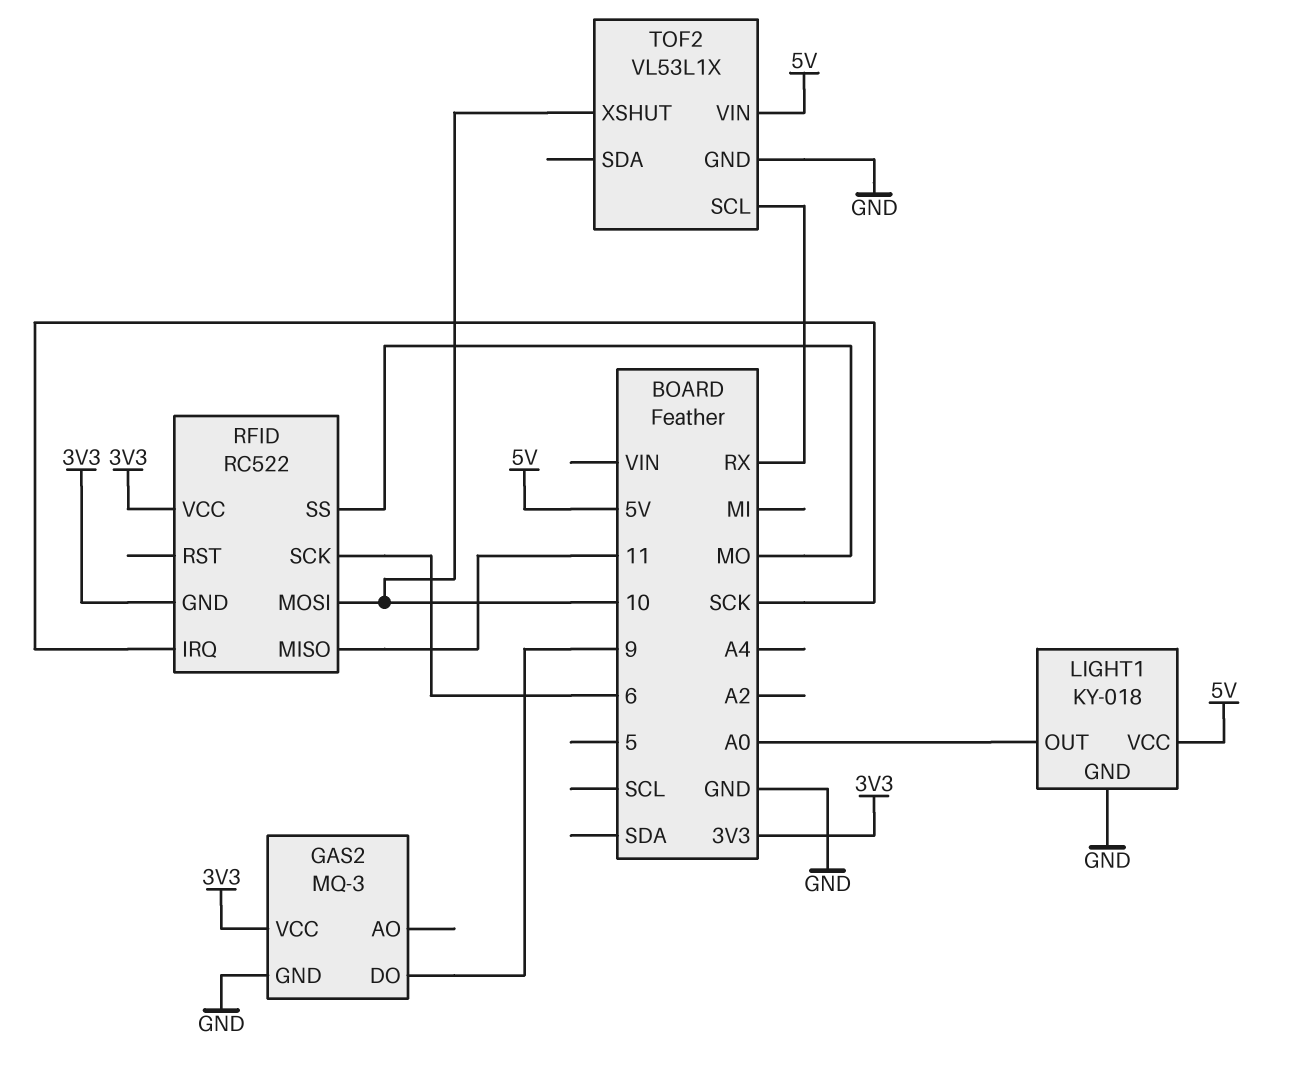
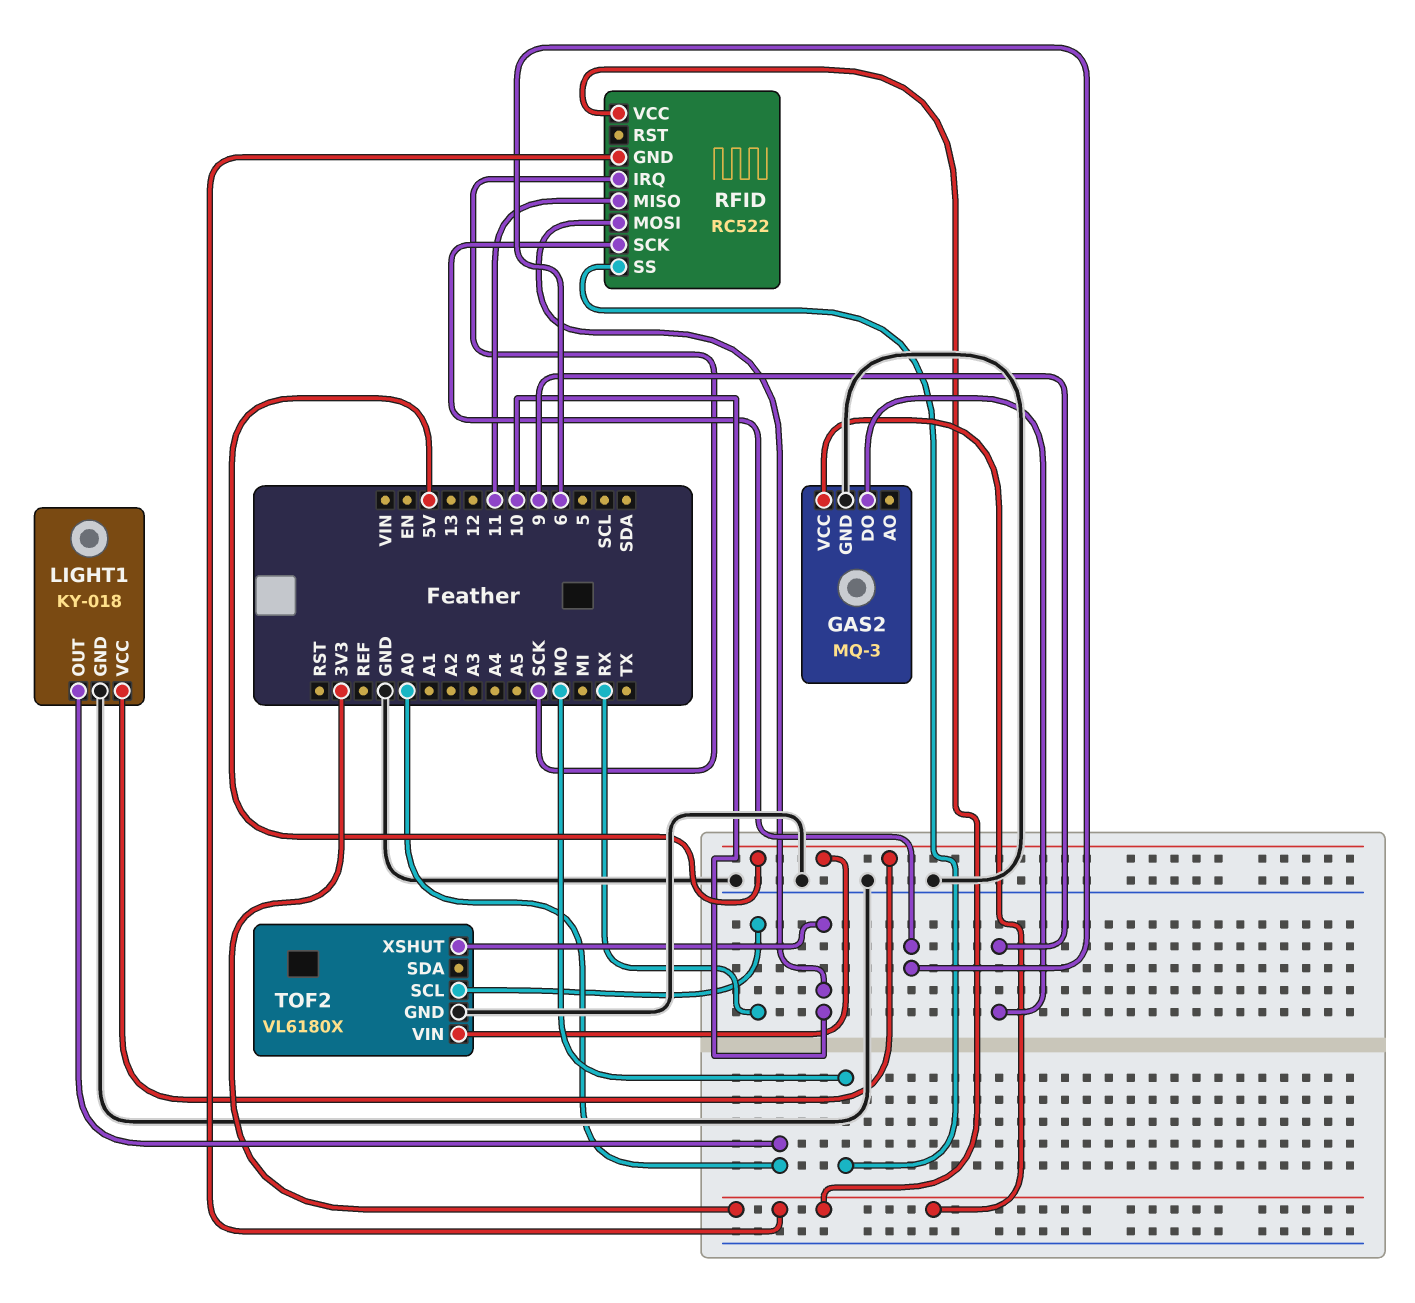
TOF2: VL53L1X -> VL6180X

